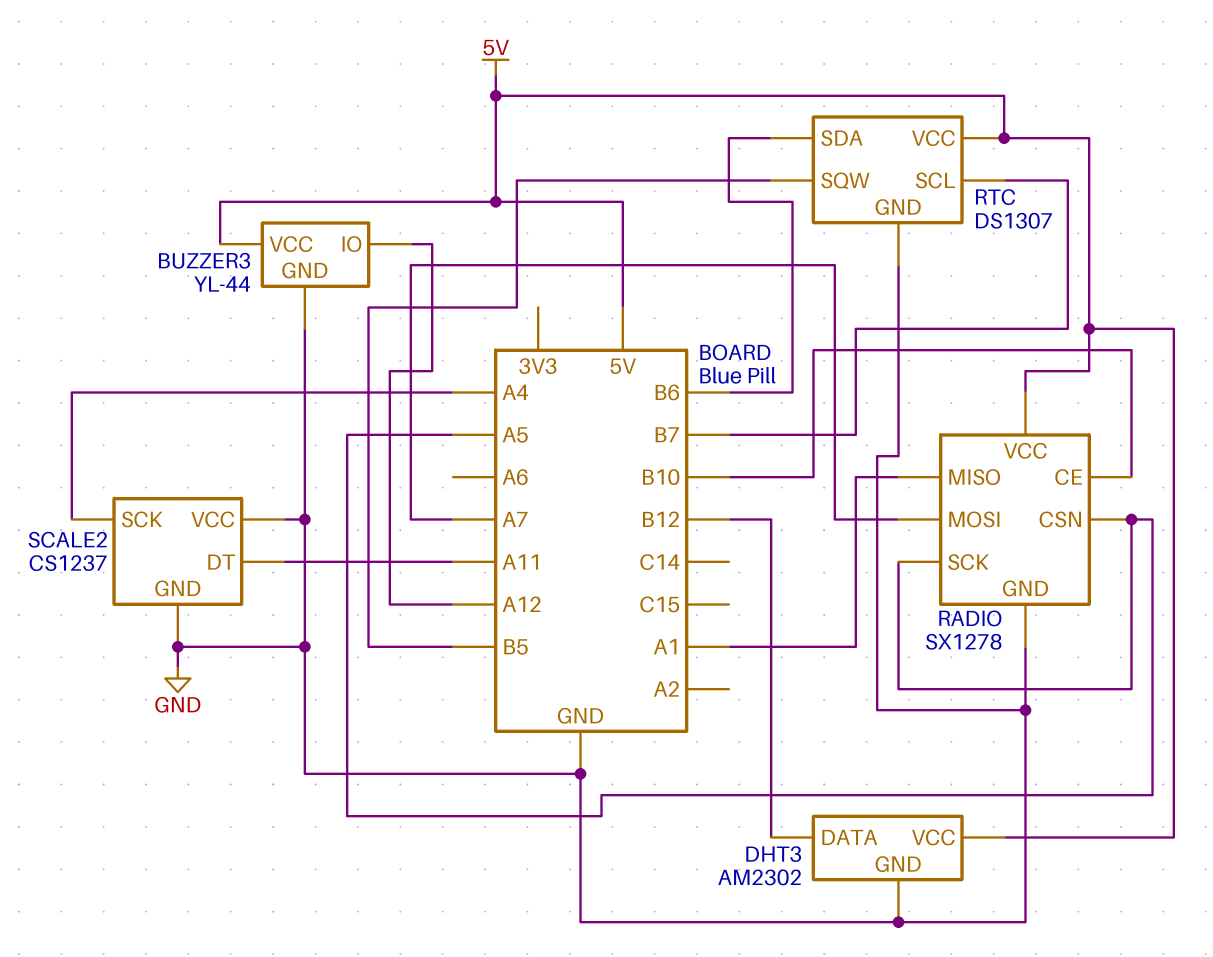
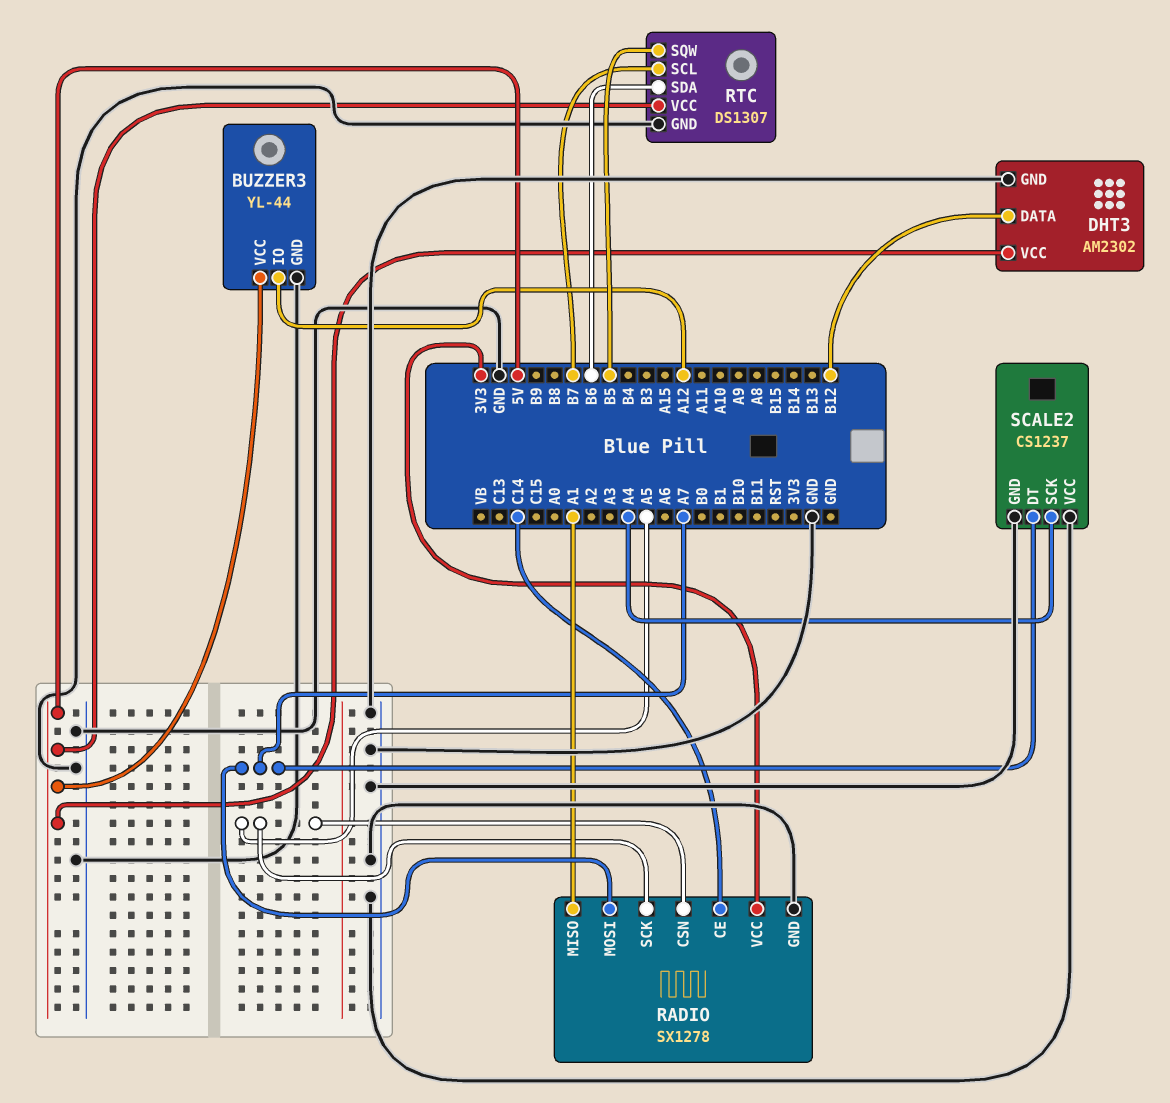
RADIO pin CE: B10 -> C14
RADIO pin VCC: 5V -> 3V3
SCALE2 pin DT: A11 -> A7

